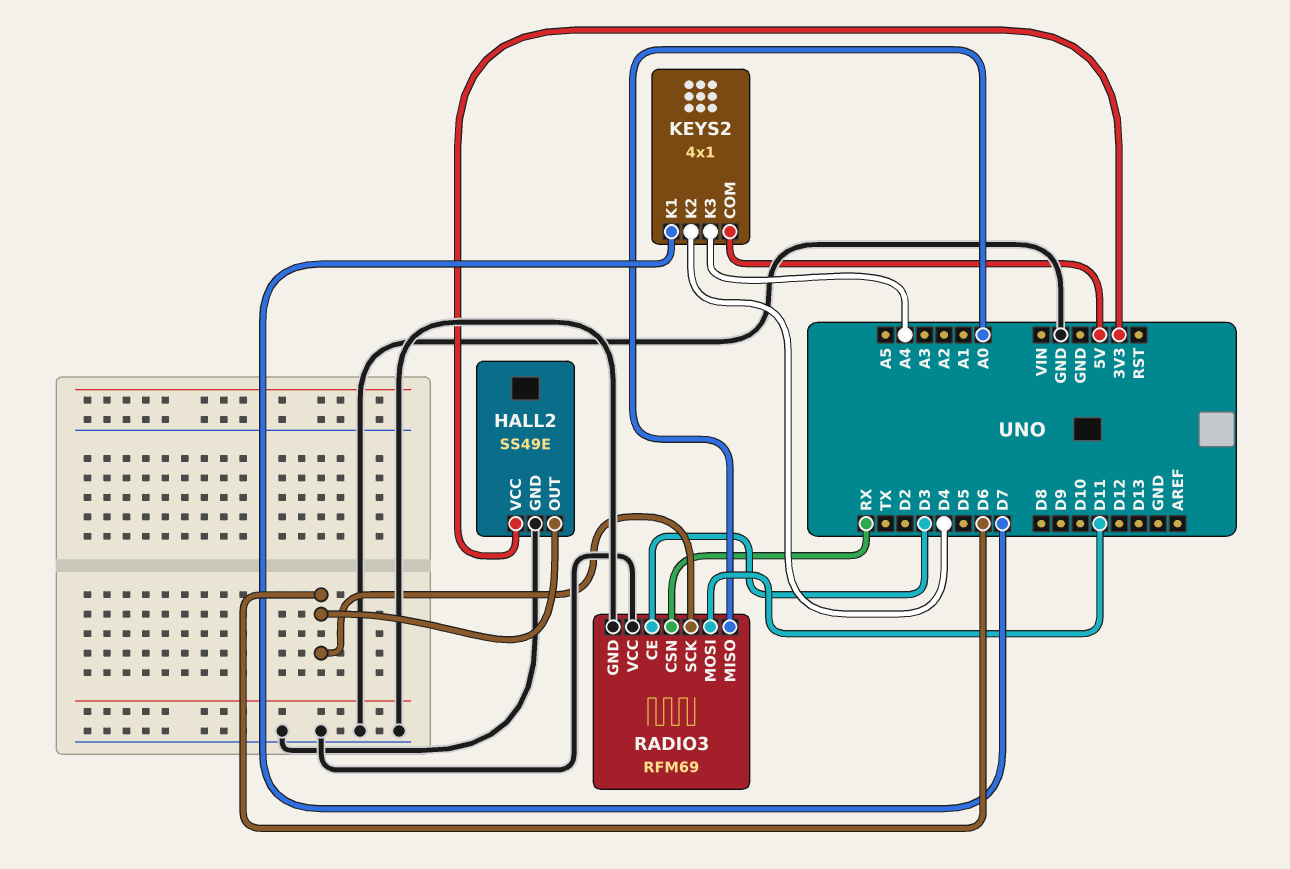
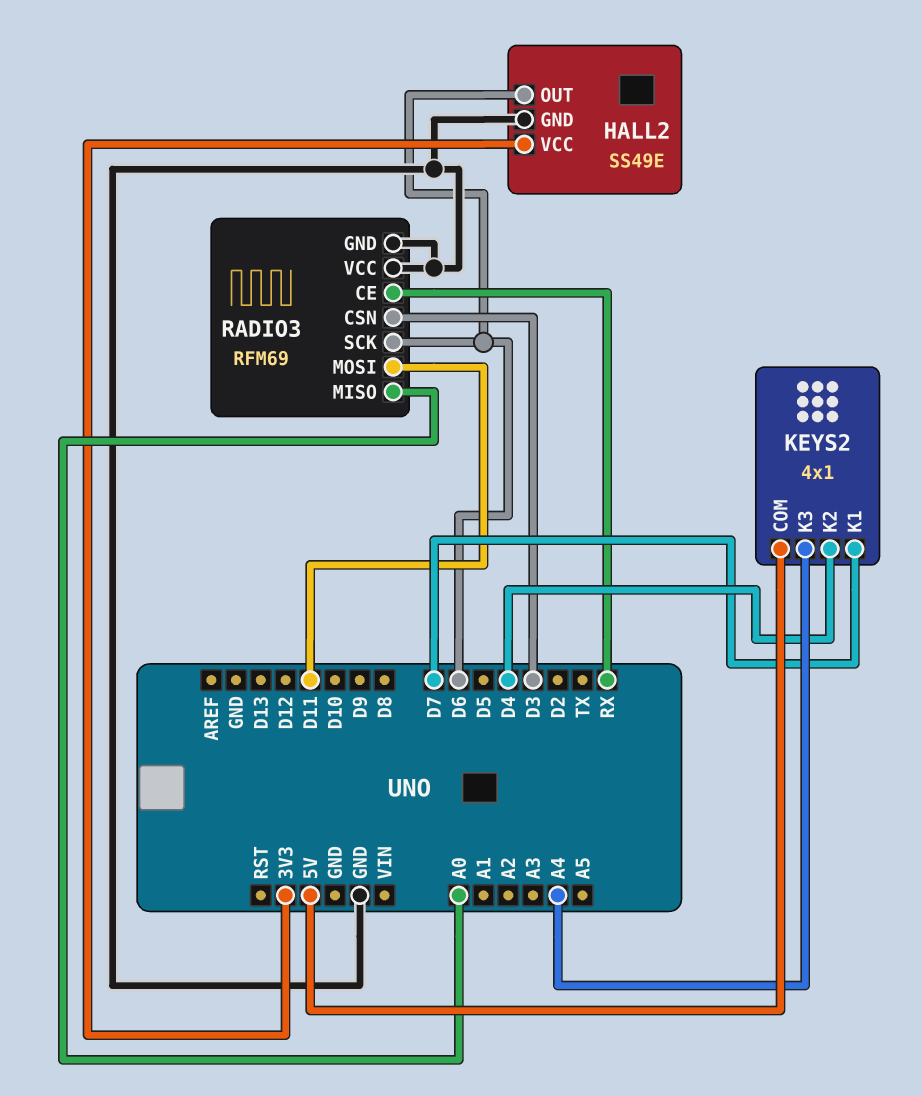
RADIO3 pin CE: D3 -> RX
RADIO3 pin CSN: RX -> D3

